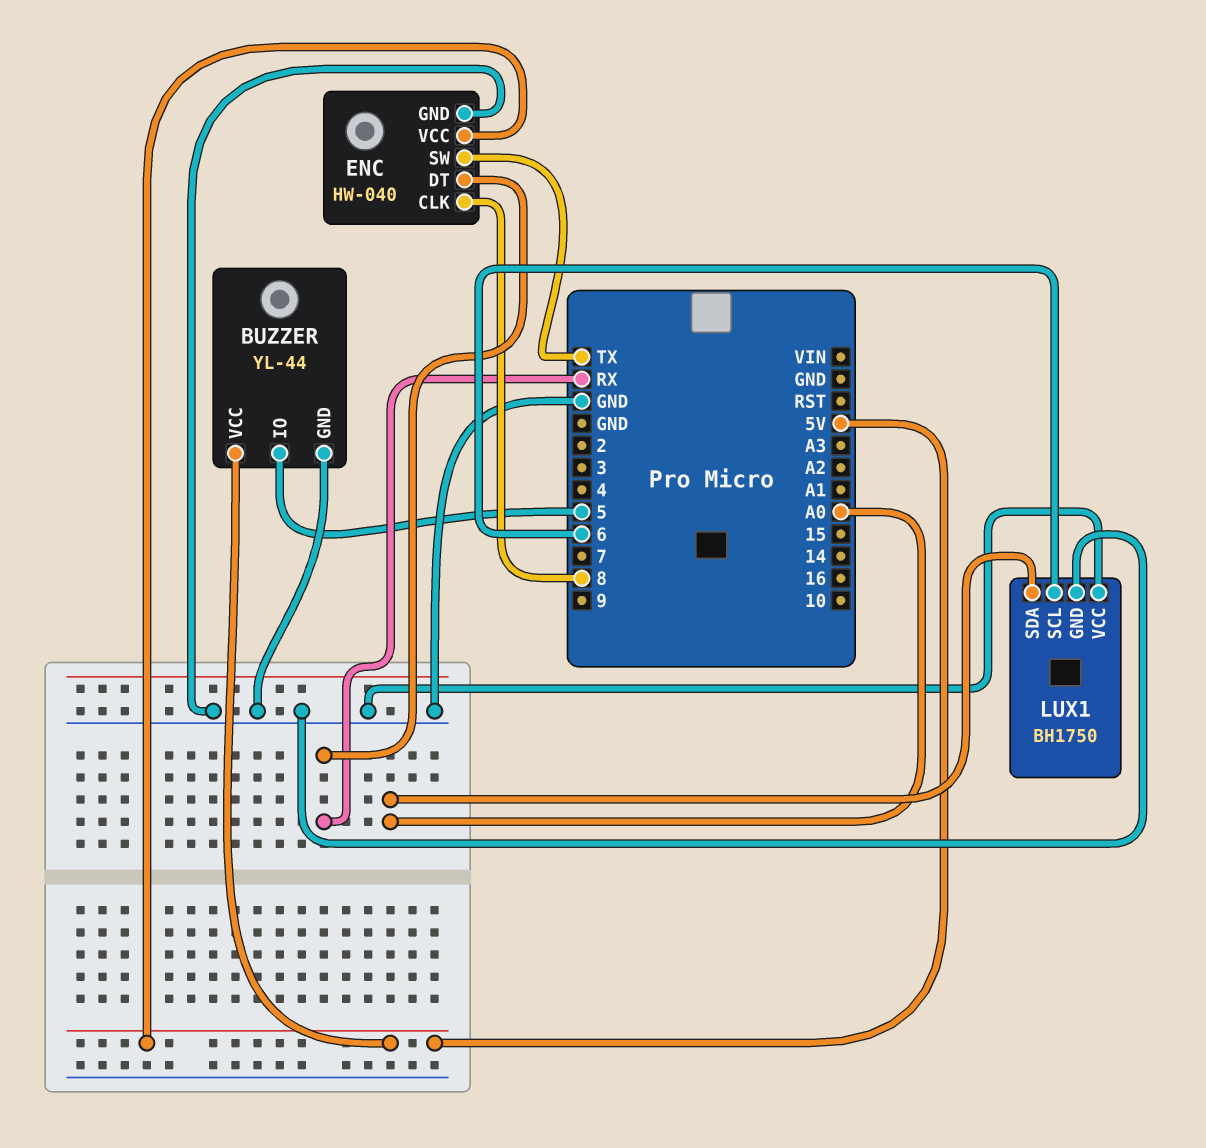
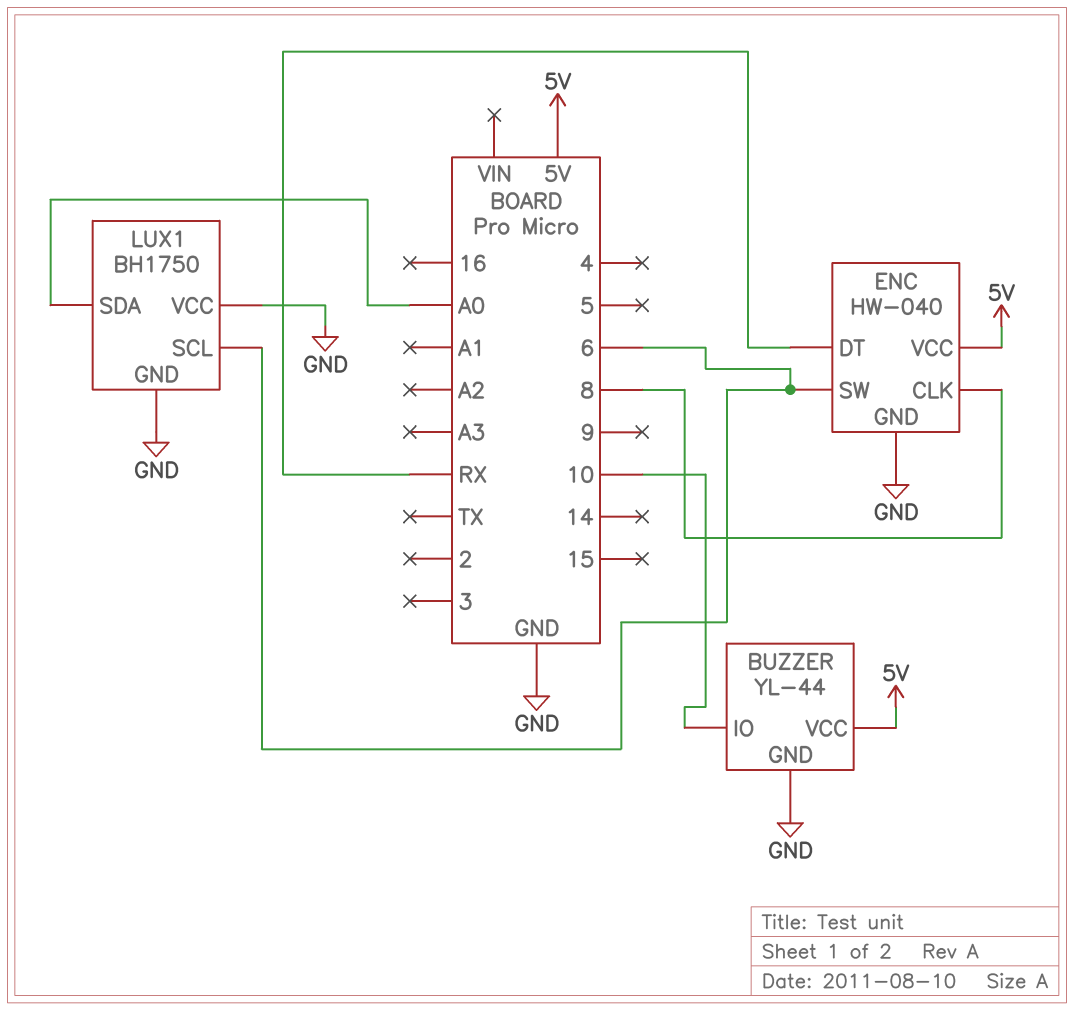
BUZZER pin IO: 5 -> 10
ENC pin SW: TX -> 6

